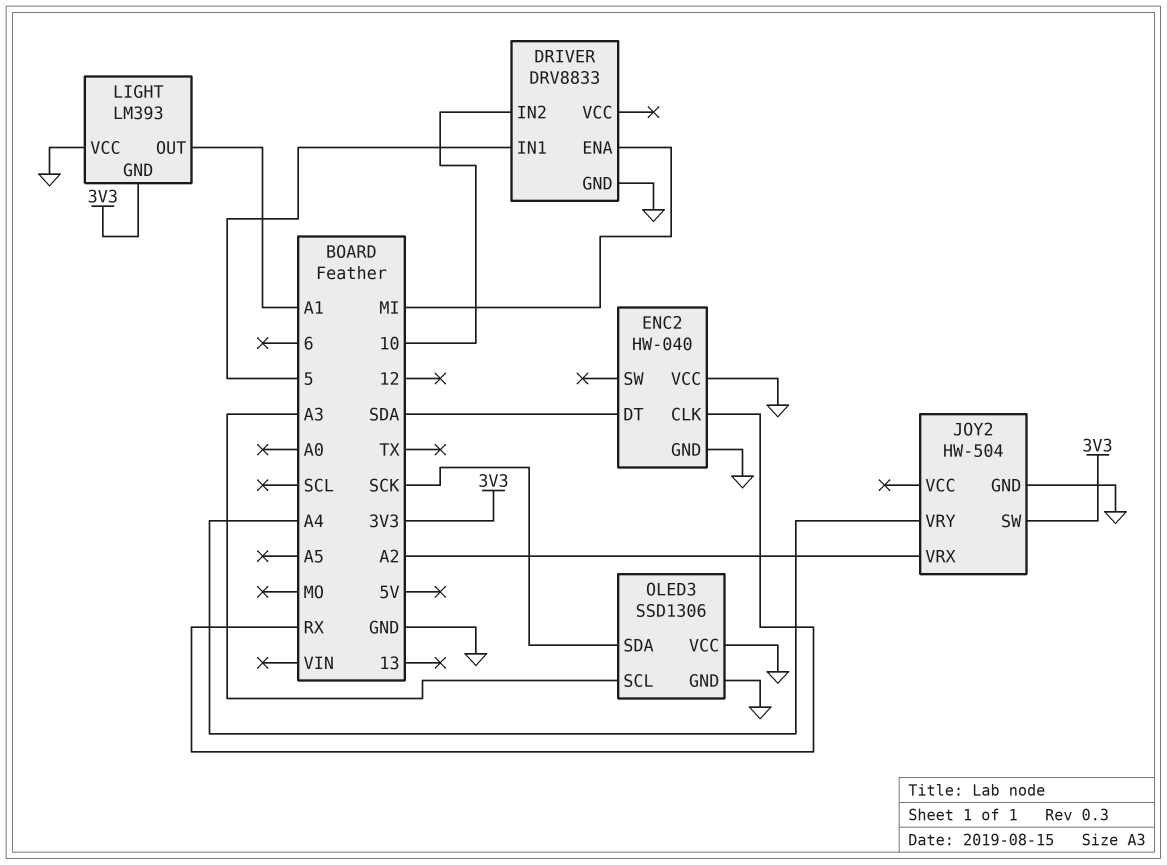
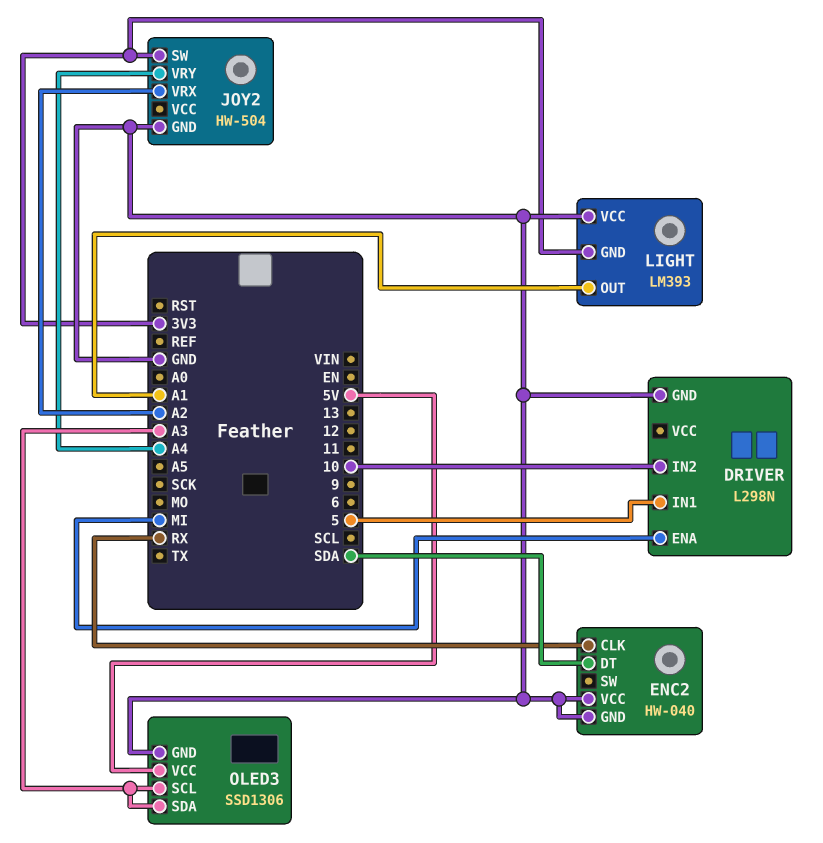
DRIVER: DRV8833 -> L298N
OLED3 pin SDA: SCK -> A3
OLED3 pin VCC: GND -> 5V

